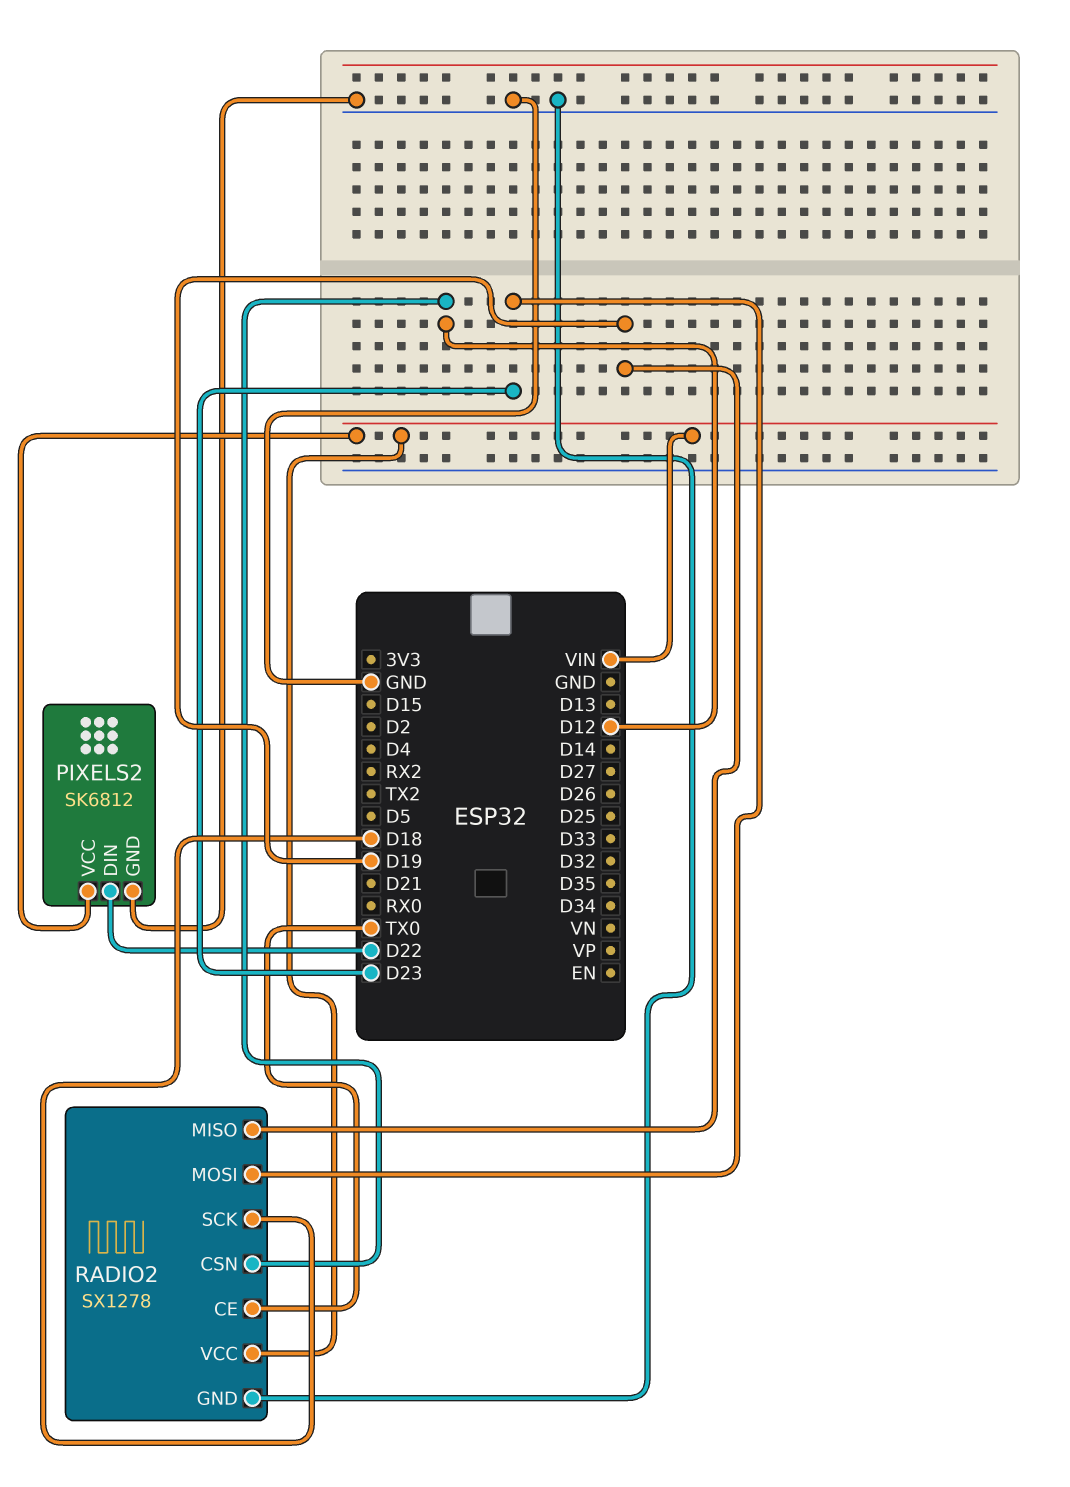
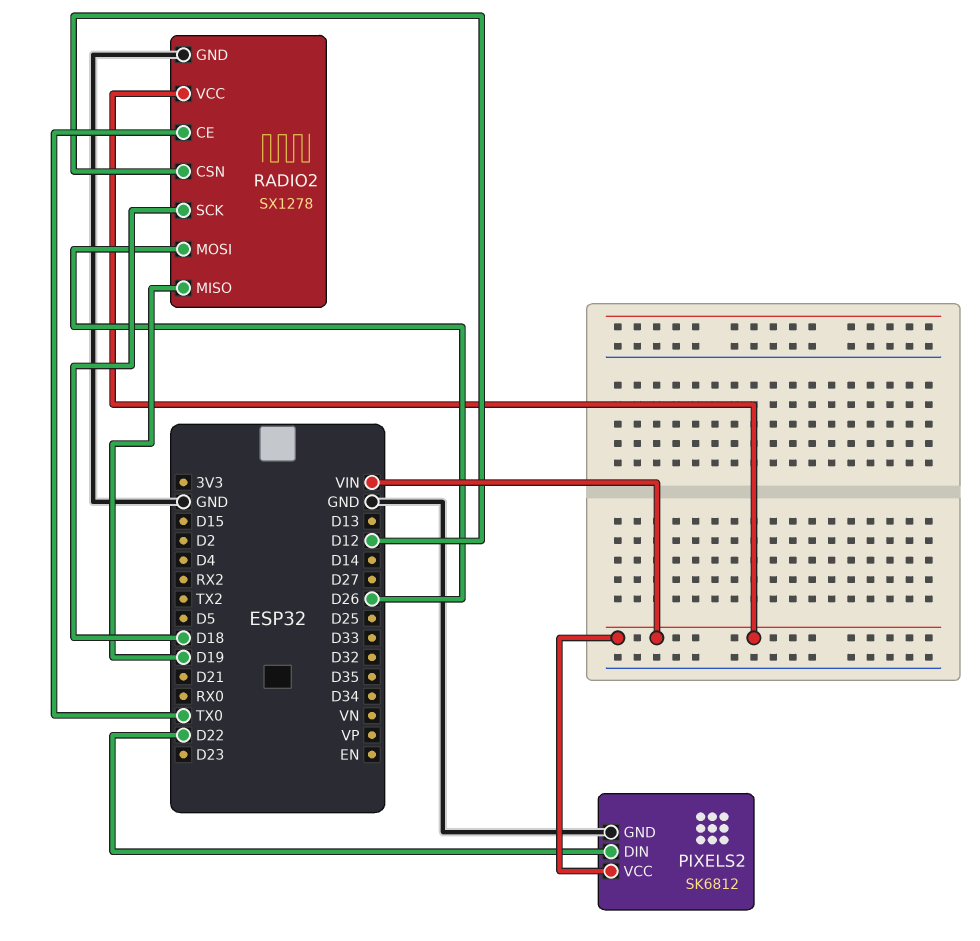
RADIO2 pin MOSI: D23 -> D26

